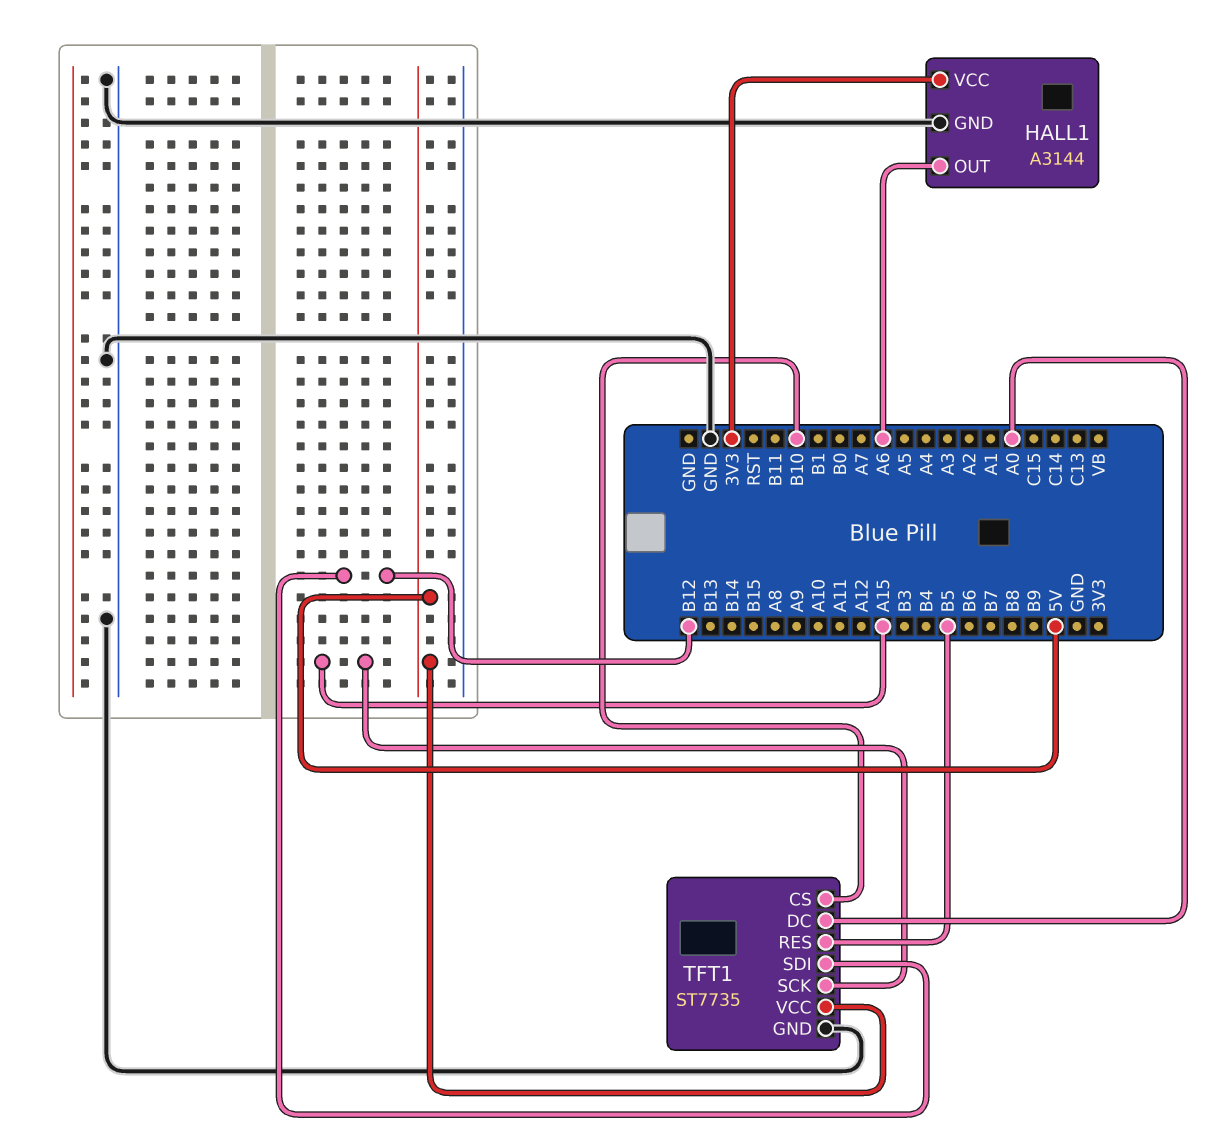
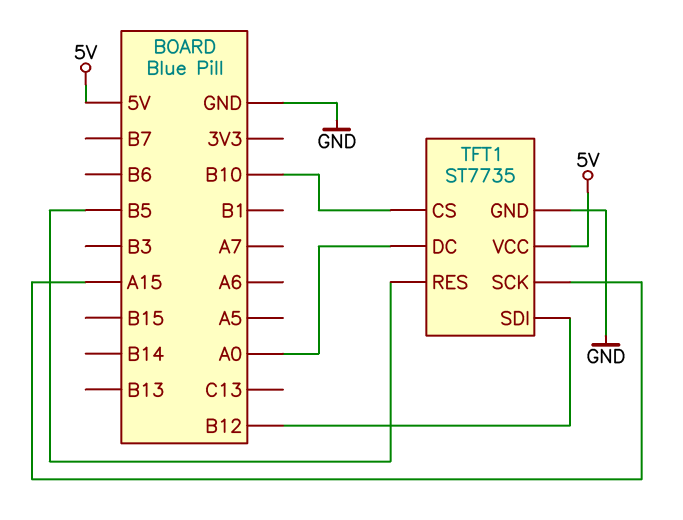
HALL1: A3144 -> none
HALL1 pin GND: GND -> none
HALL1 pin OUT: A6 -> none
HALL1 pin VCC: 3V3 -> none

